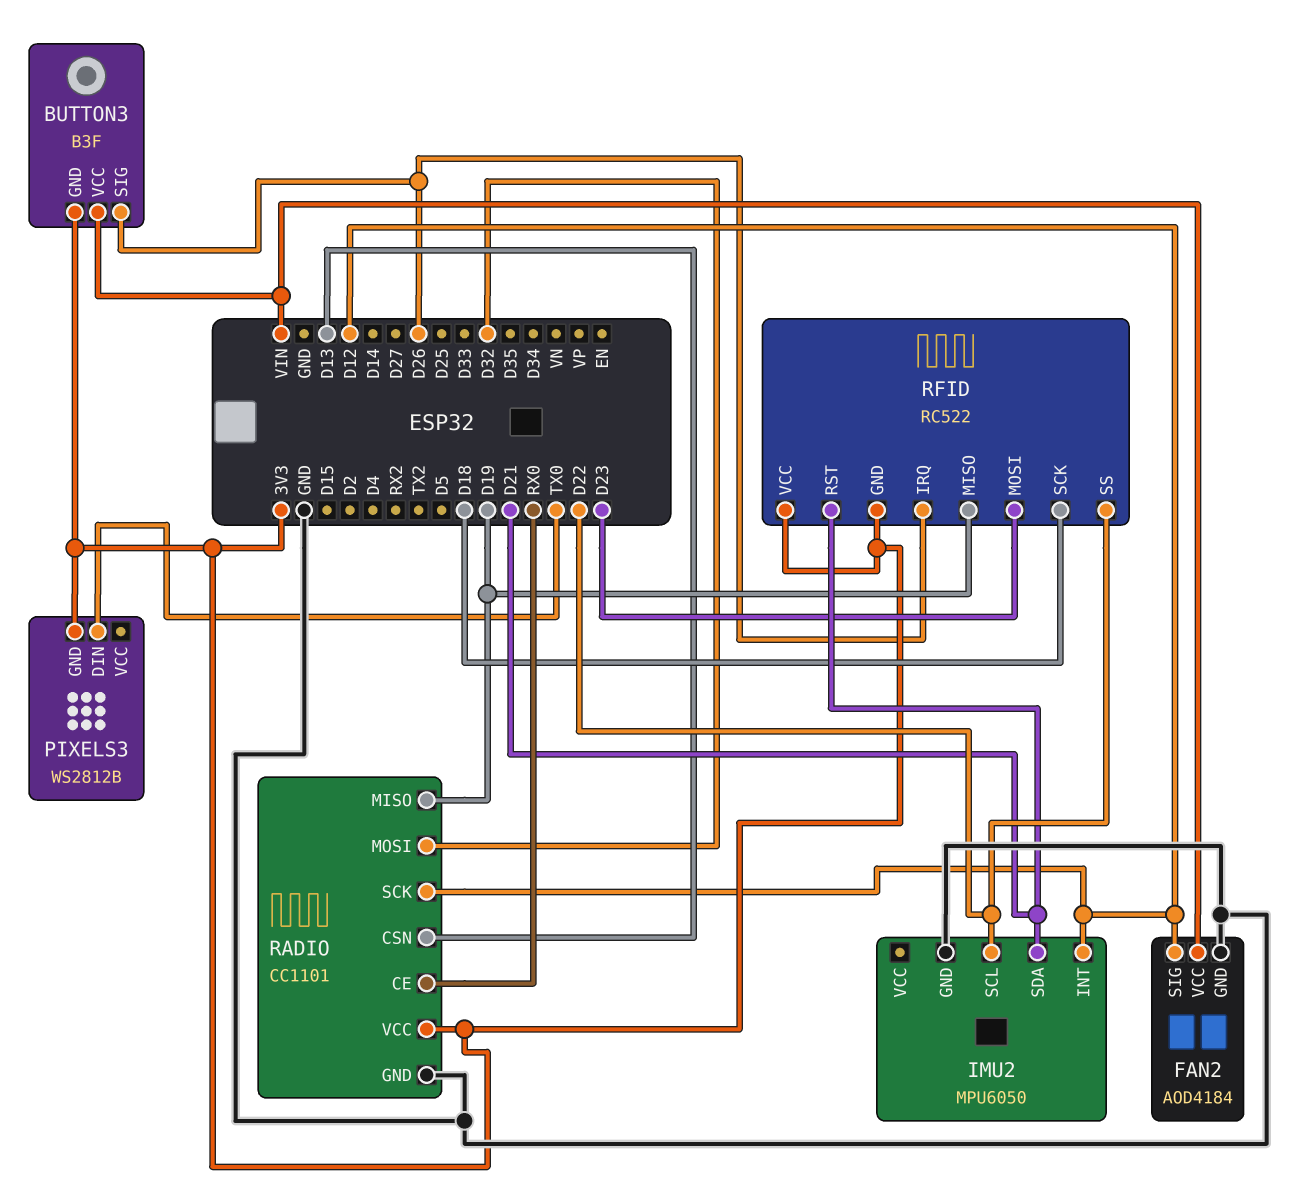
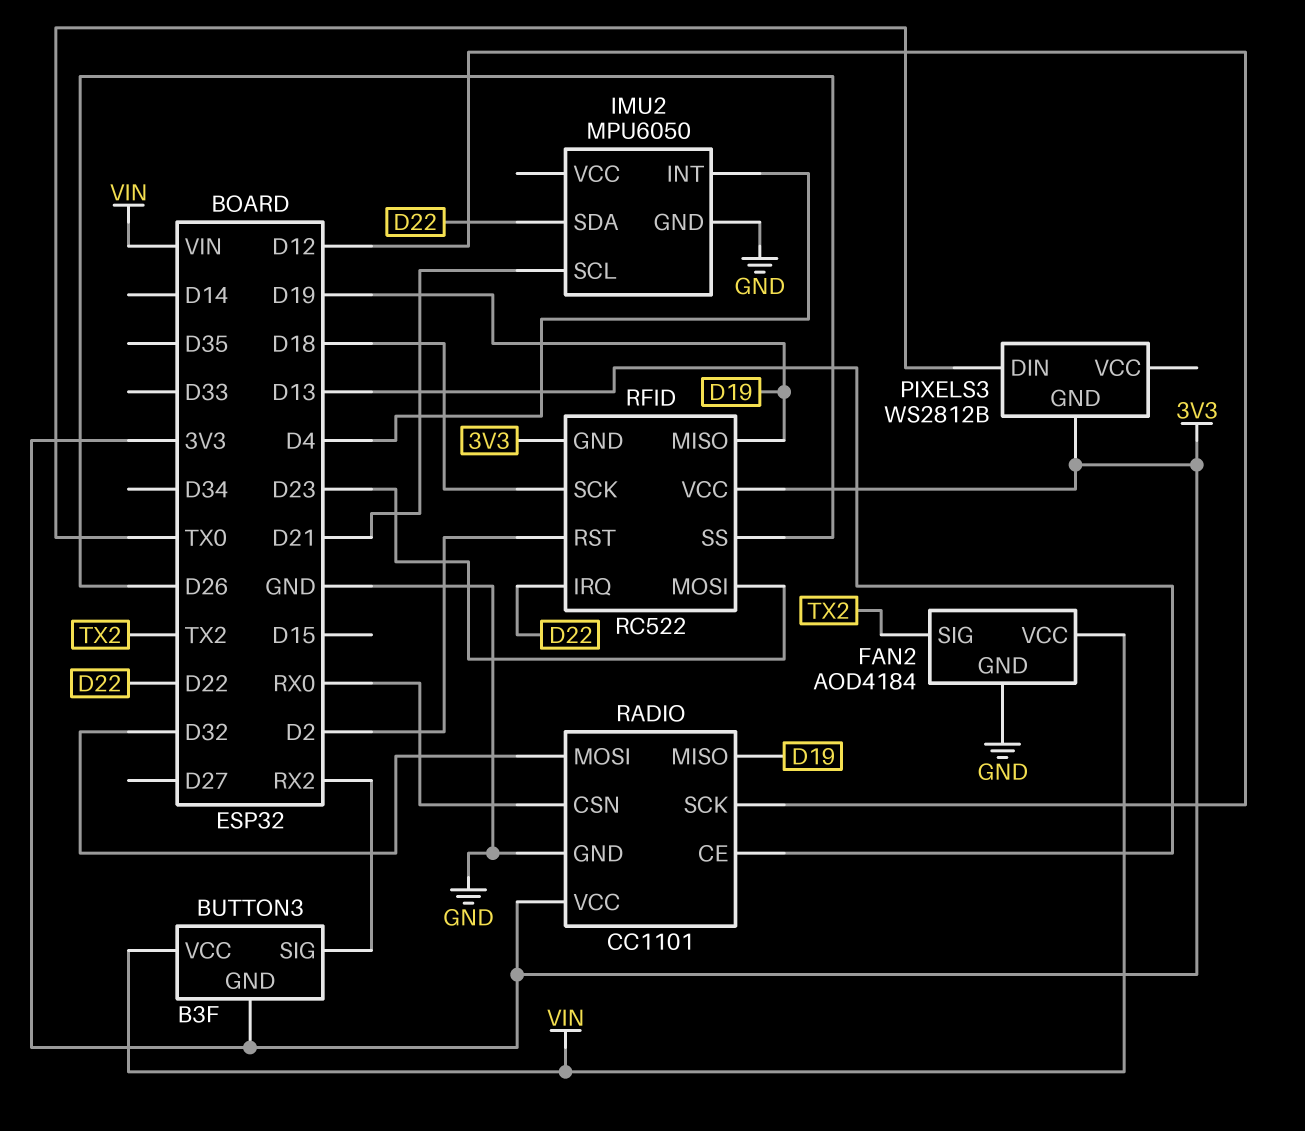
BUTTON3 pin SIG: D26 -> RX2
FAN2 pin SIG: D12 -> TX2
IMU2 pin INT: D12 -> D4
IMU2 pin SCL: D22 -> D21
IMU2 pin SDA: D21 -> D22
RADIO pin CE: RX0 -> D13
RADIO pin CSN: D13 -> RX0
RFID pin IRQ: D26 -> D22
RFID pin RST: D21 -> D2
RFID pin SS: D22 -> D26

